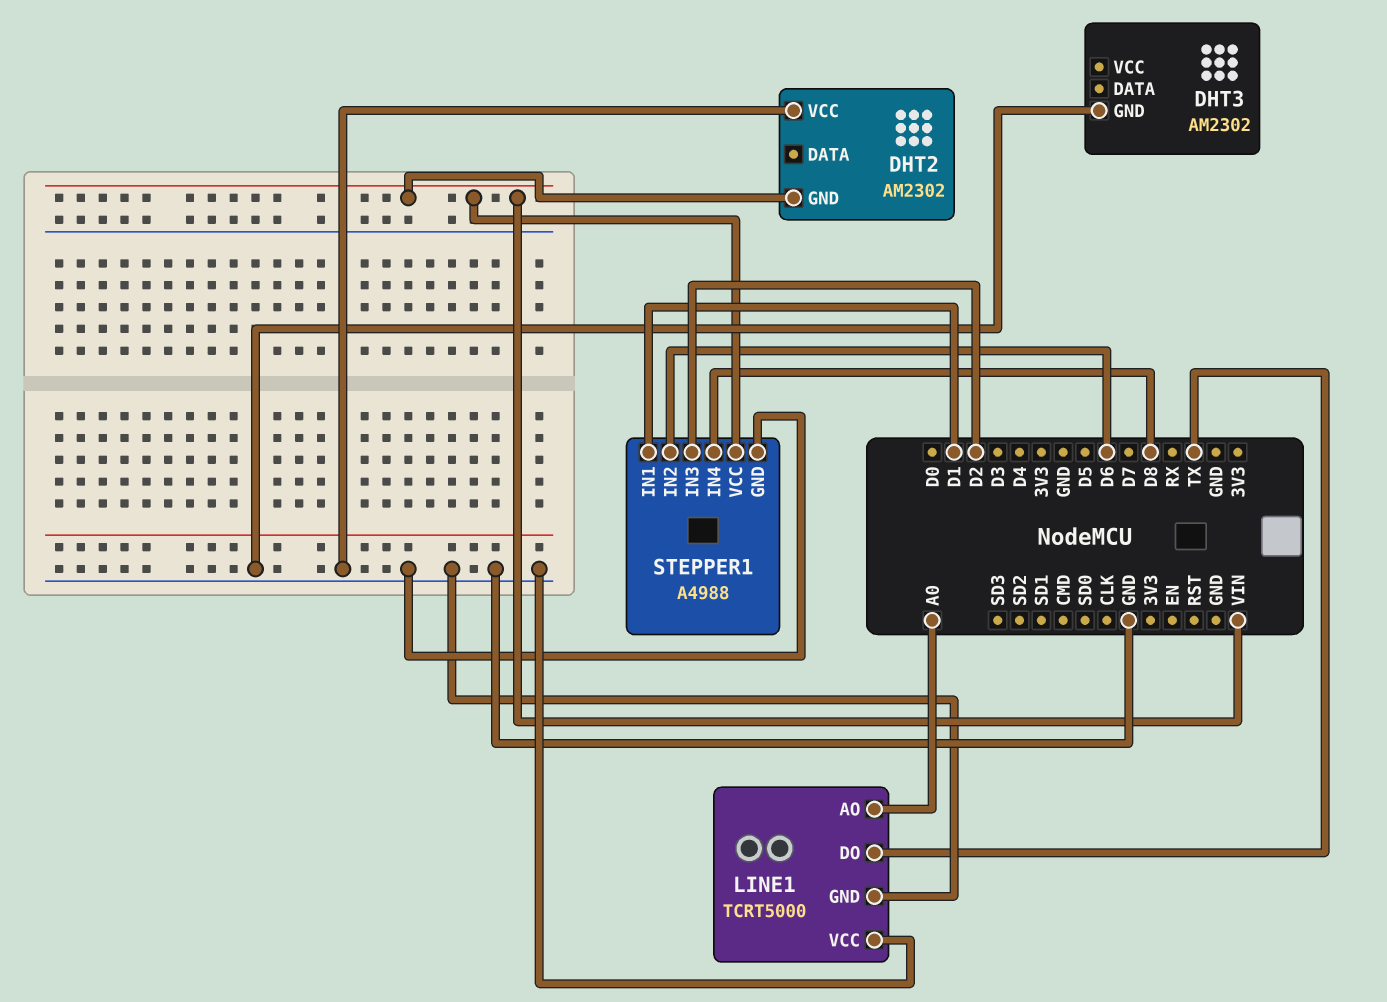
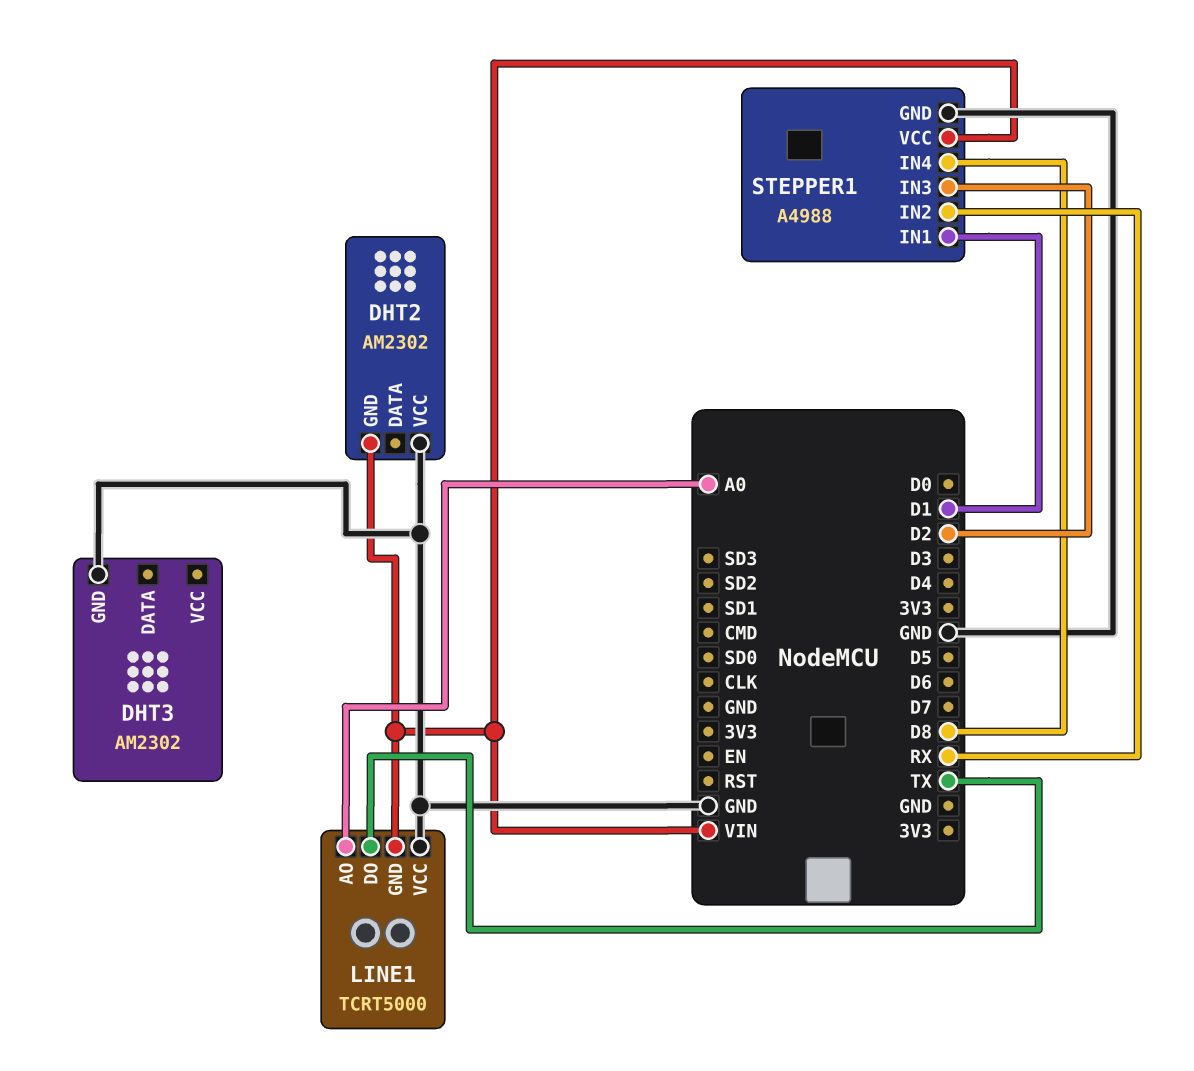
LINE1 pin GND: GND -> VIN
STEPPER1 pin IN2: D6 -> RX

